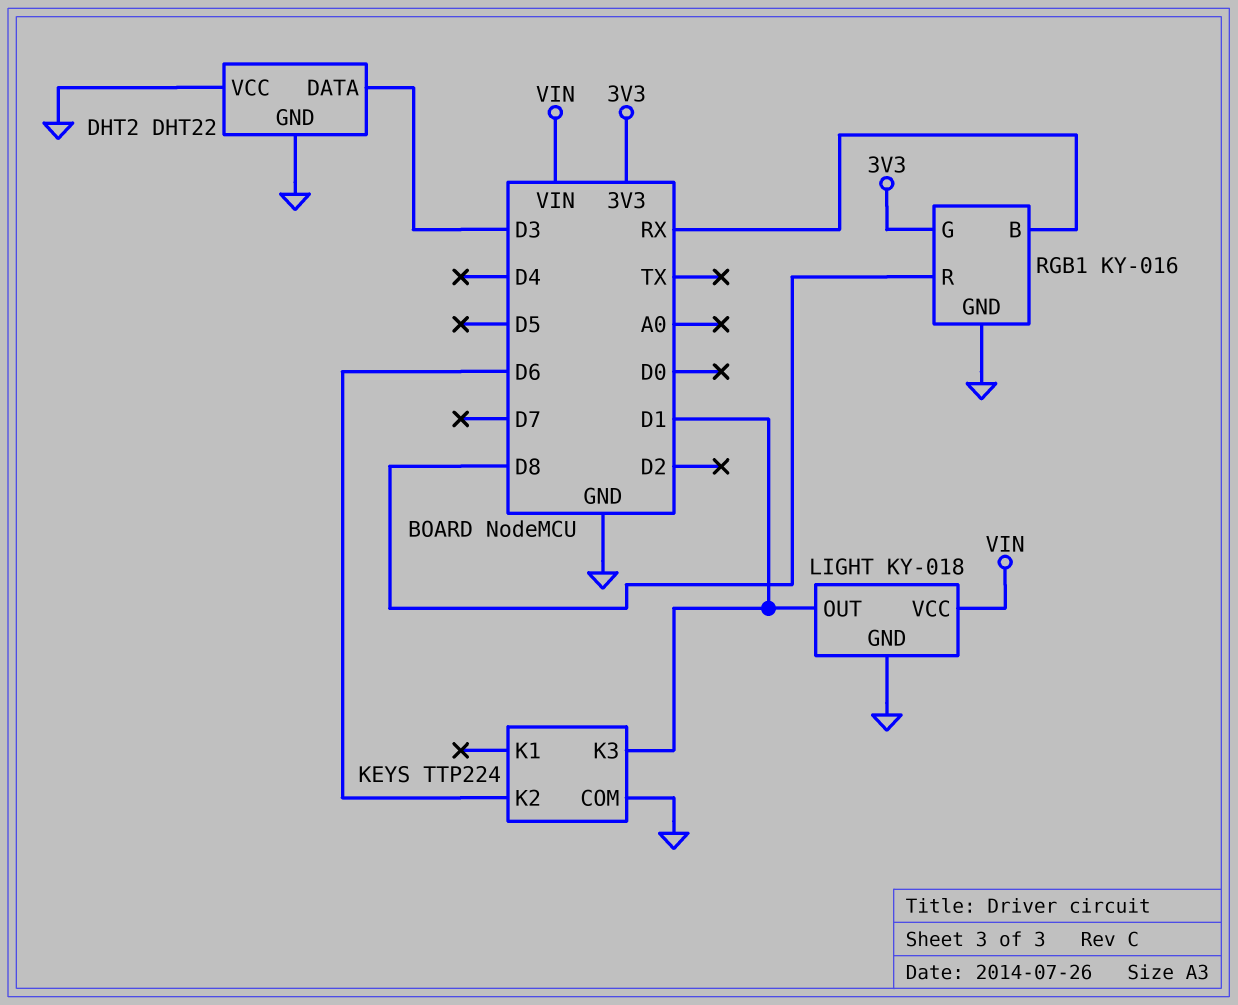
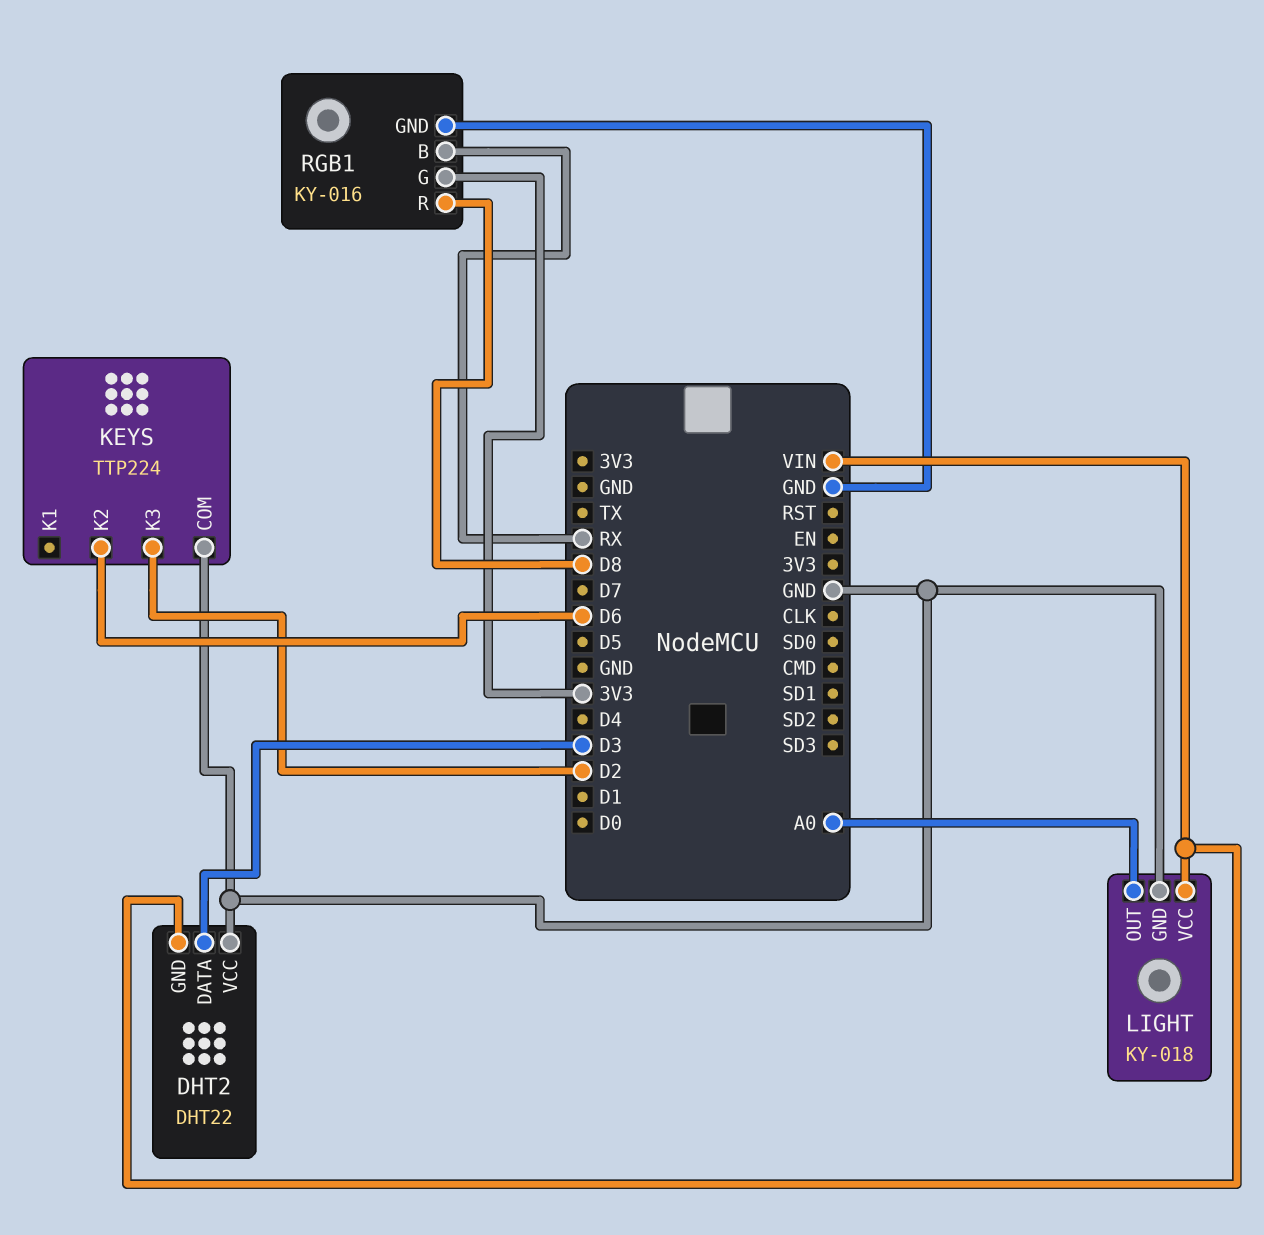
DHT2 pin GND: GND -> VIN
KEYS pin K3: D1 -> D2
LIGHT pin OUT: D1 -> A0

